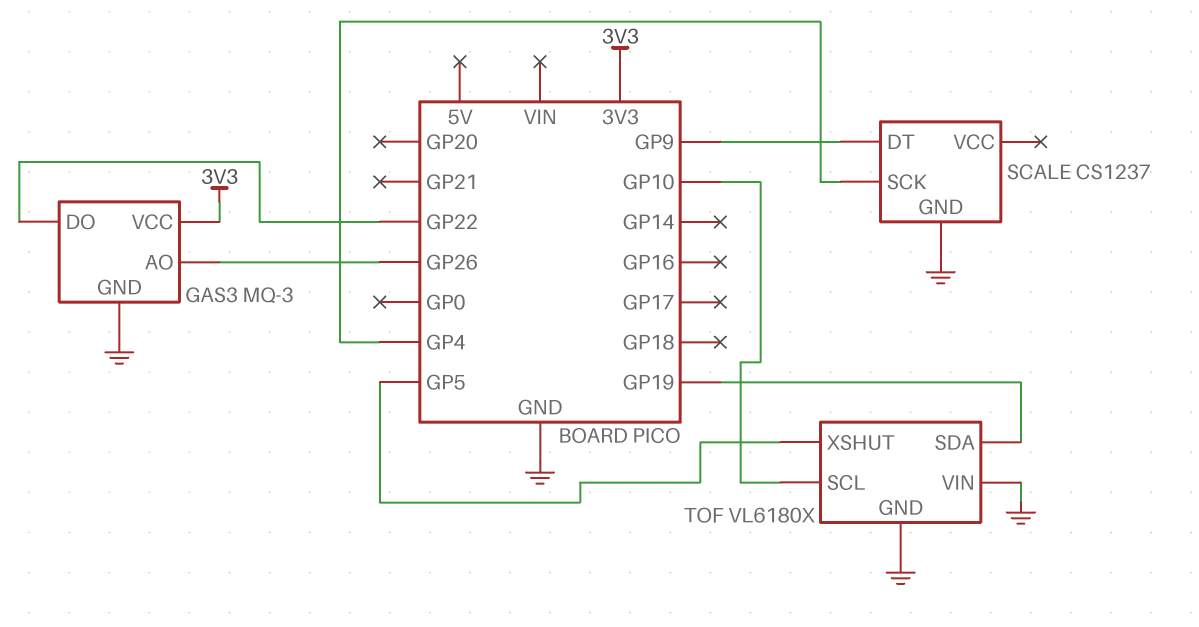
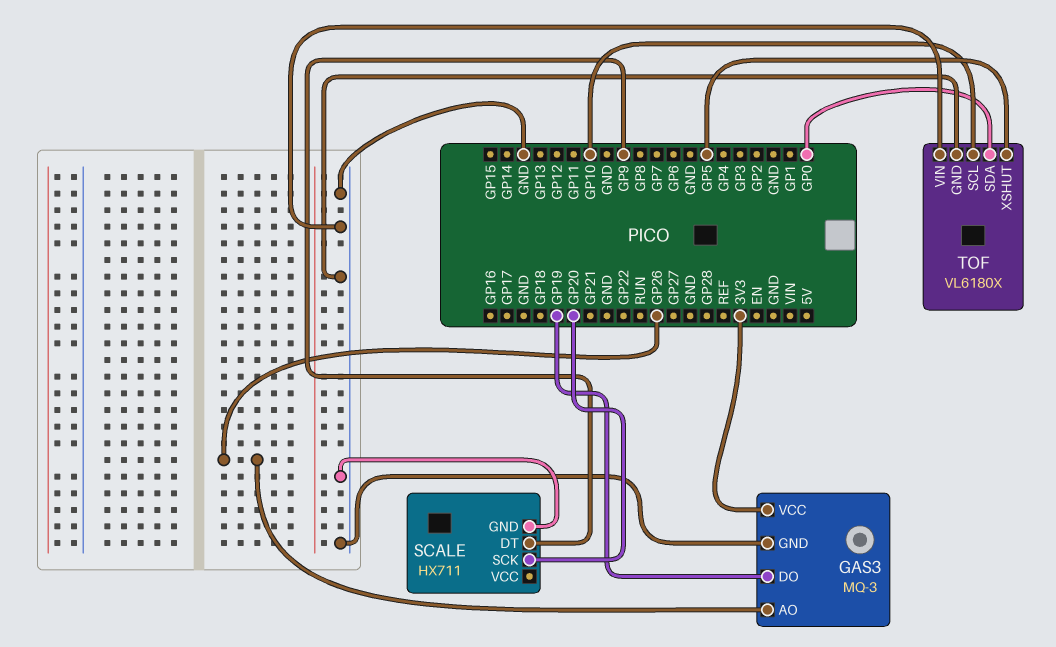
GAS3 pin DO: GP22 -> GP19
SCALE: CS1237 -> HX711
SCALE pin SCK: GP4 -> GP20
TOF pin SDA: GP19 -> GP0

